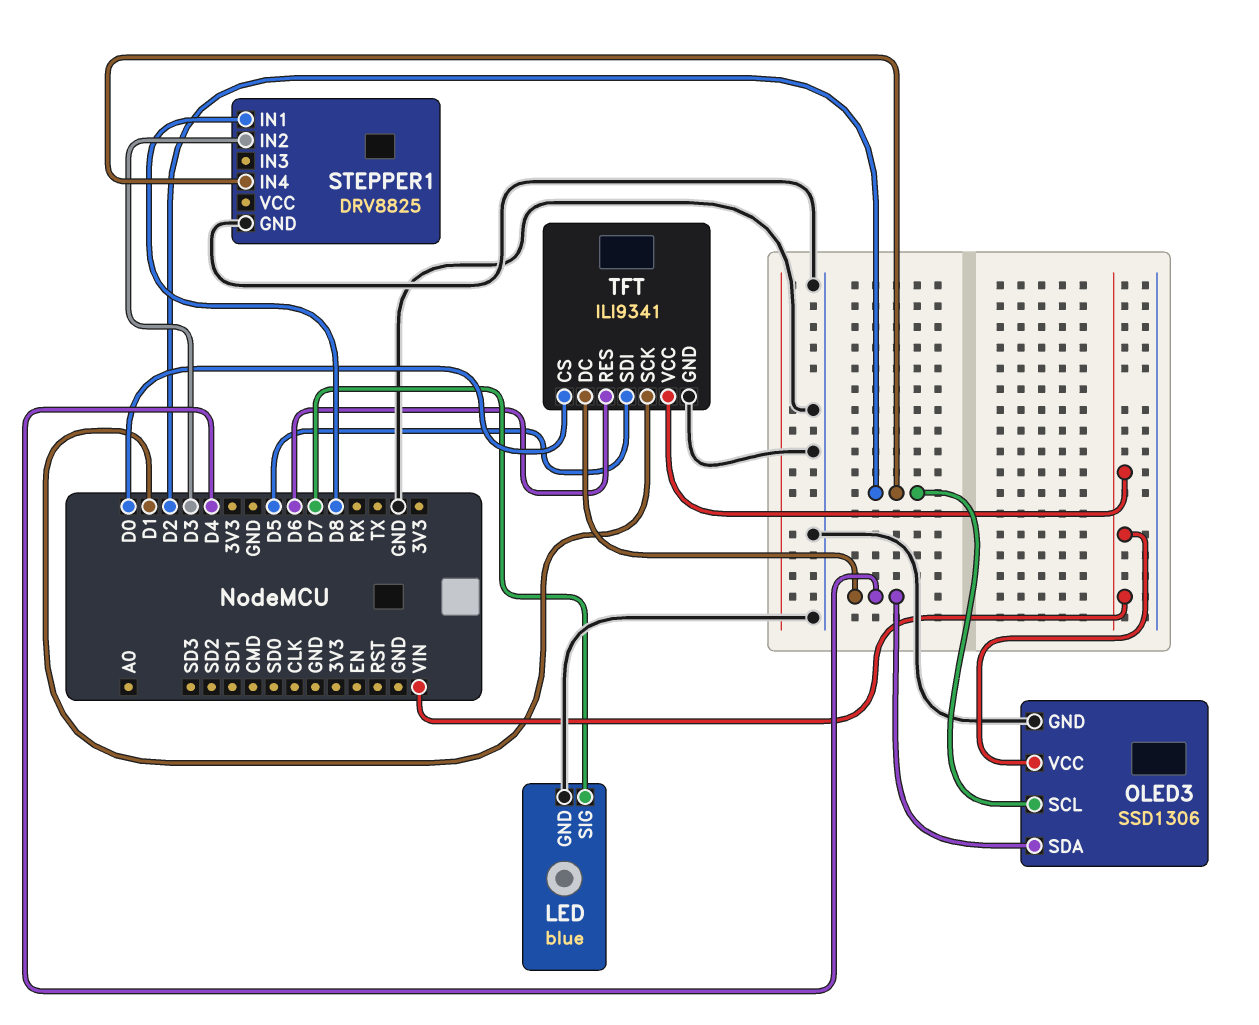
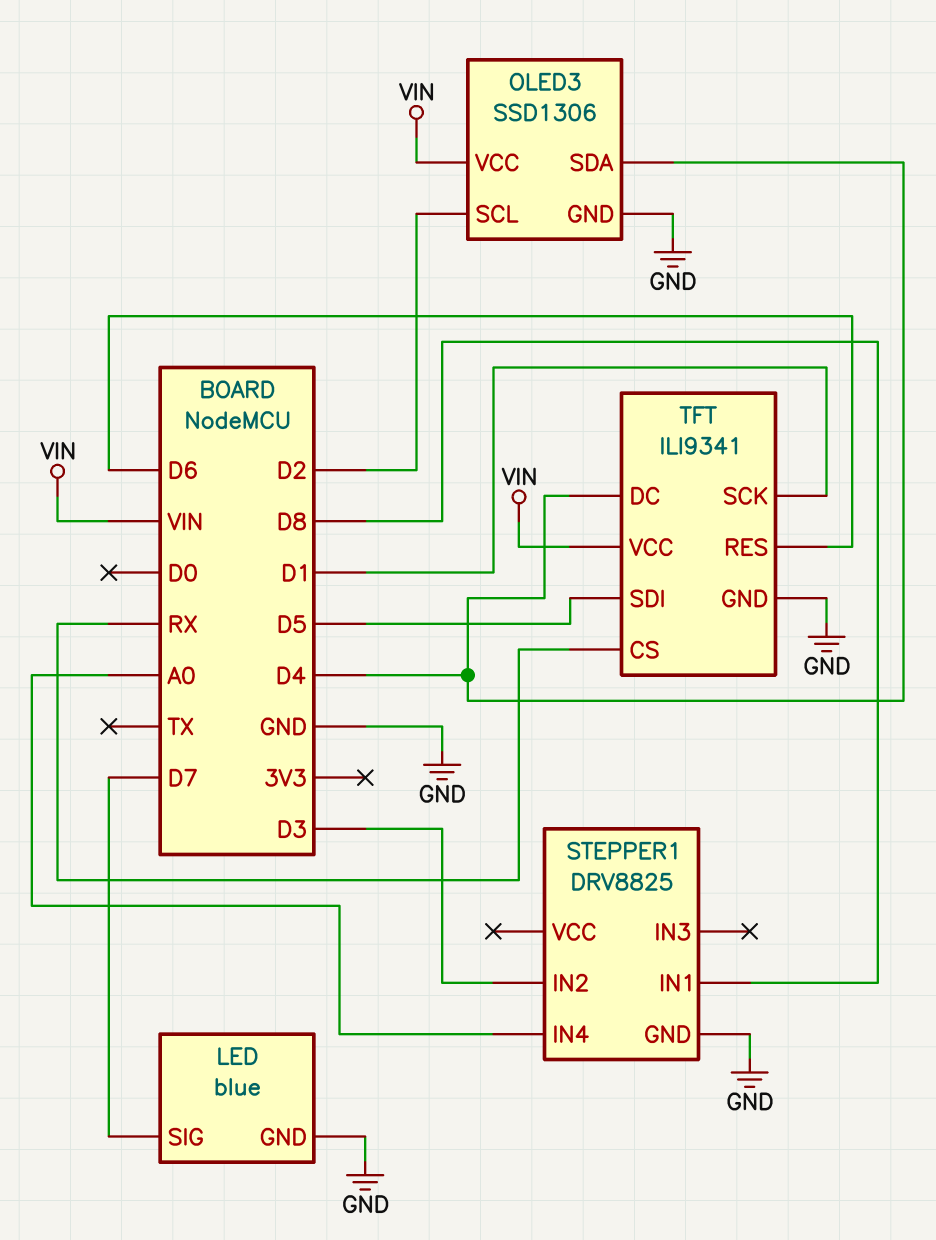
STEPPER1 pin IN4: D2 -> A0
TFT pin CS: D0 -> RX

